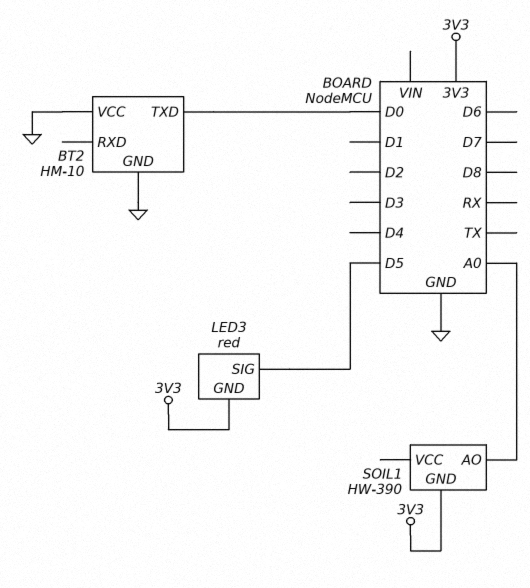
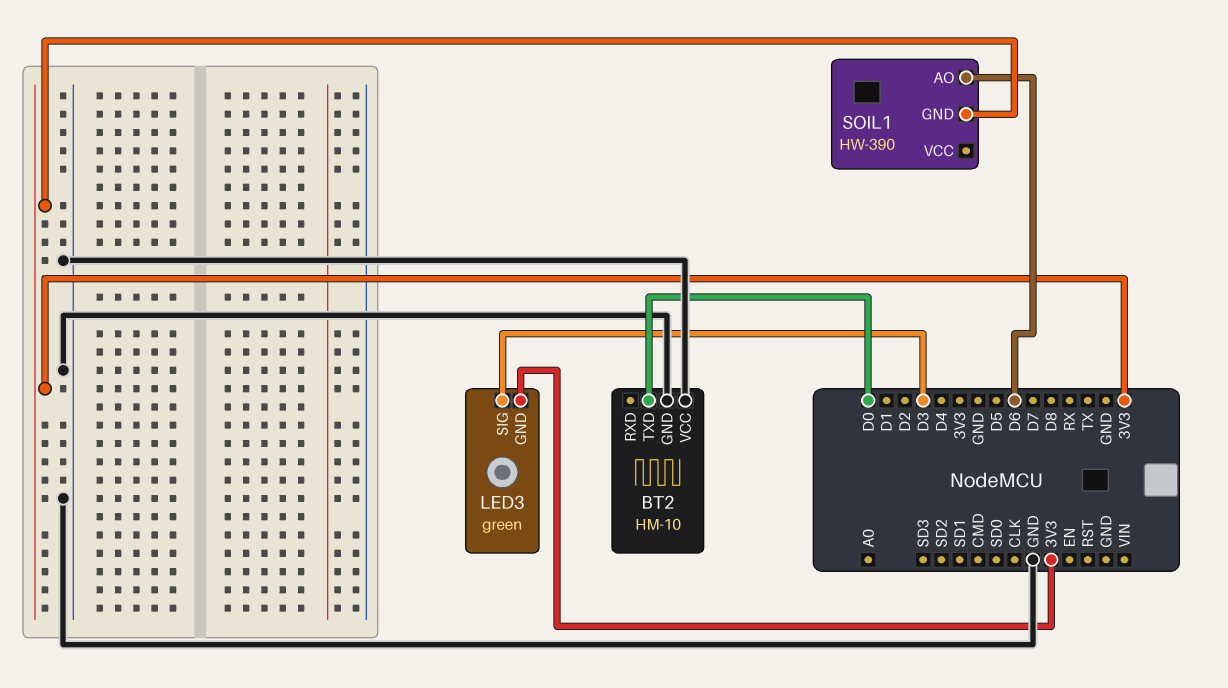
LED3: red -> green
LED3 pin SIG: D5 -> D3
SOIL1 pin AO: A0 -> D6

